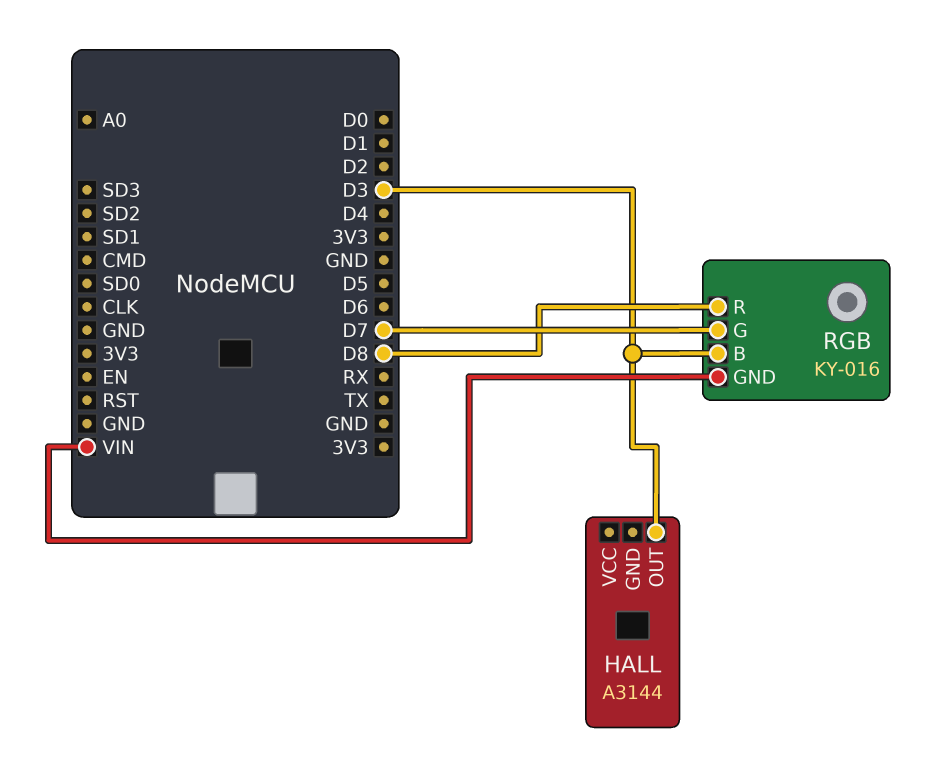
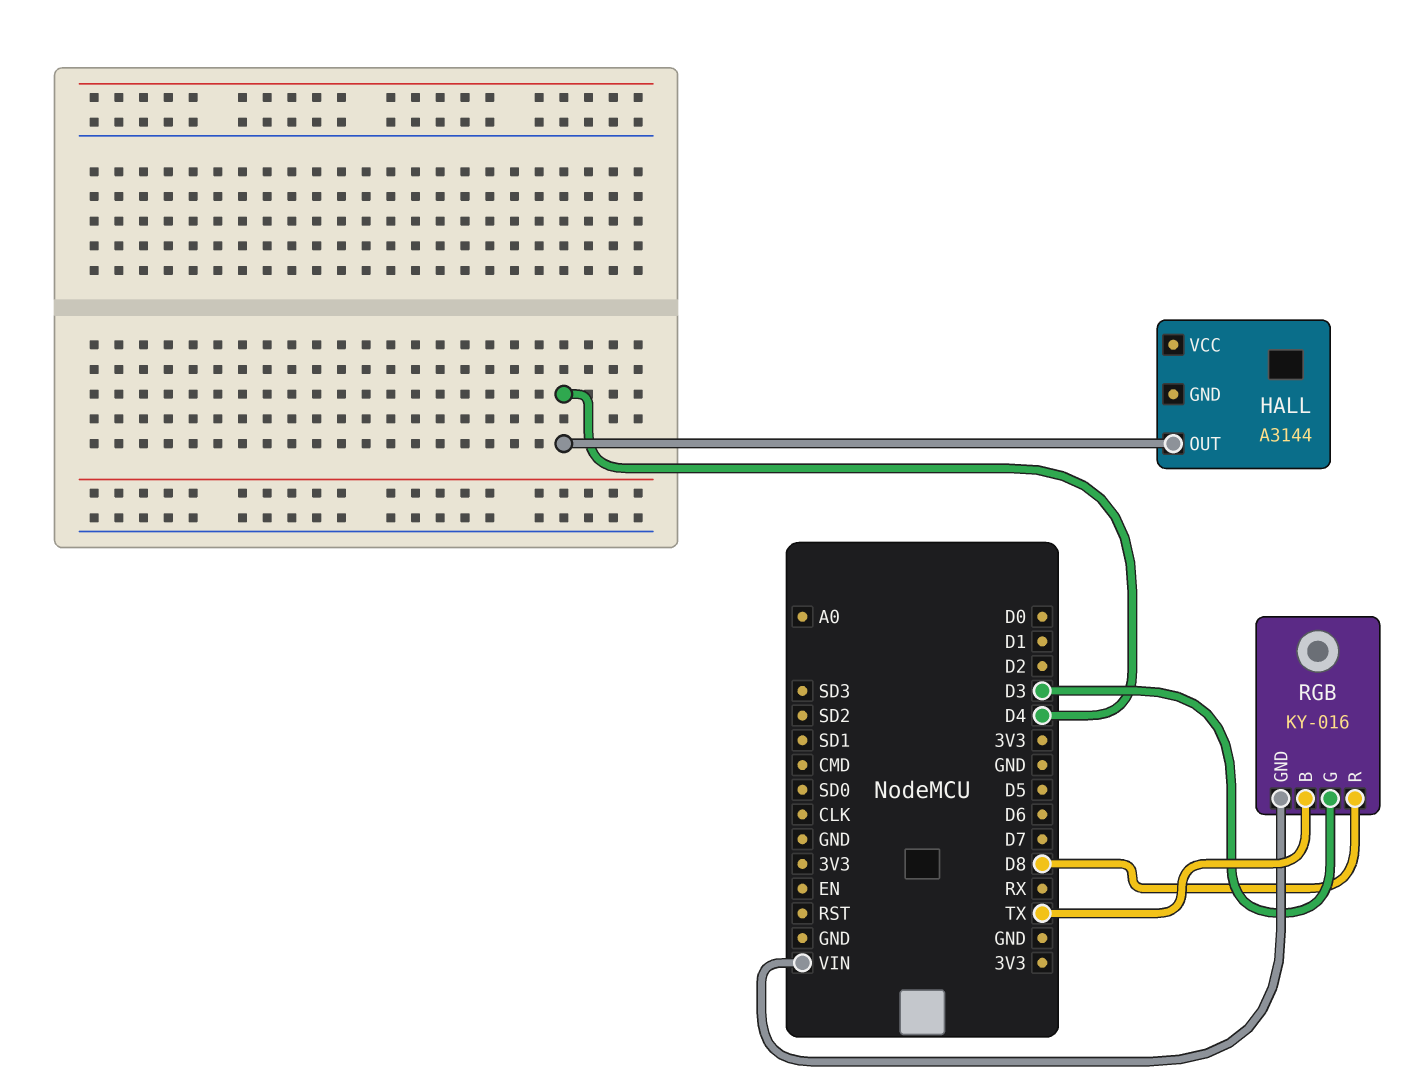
HALL pin OUT: D3 -> D4
RGB pin B: D3 -> TX
RGB pin G: D7 -> D3

